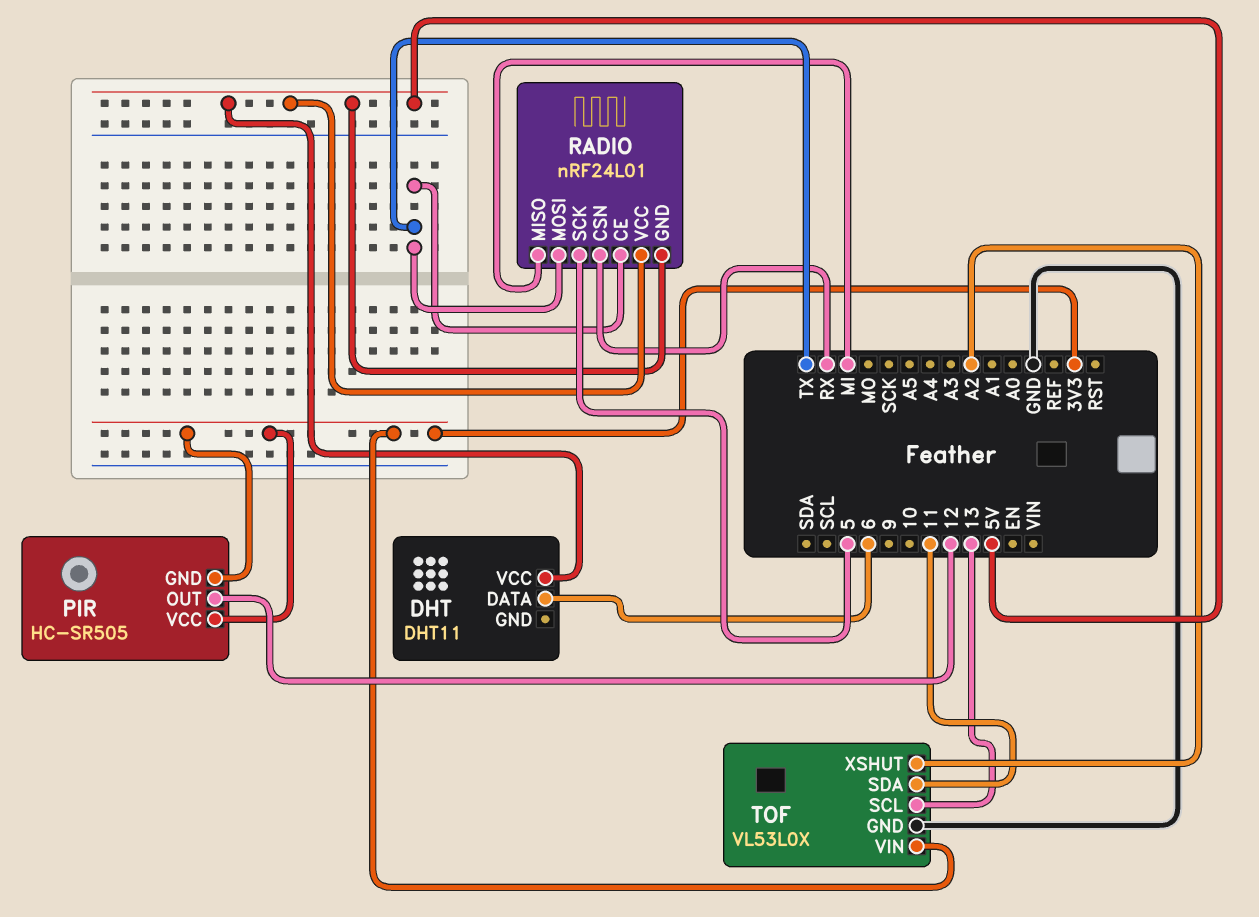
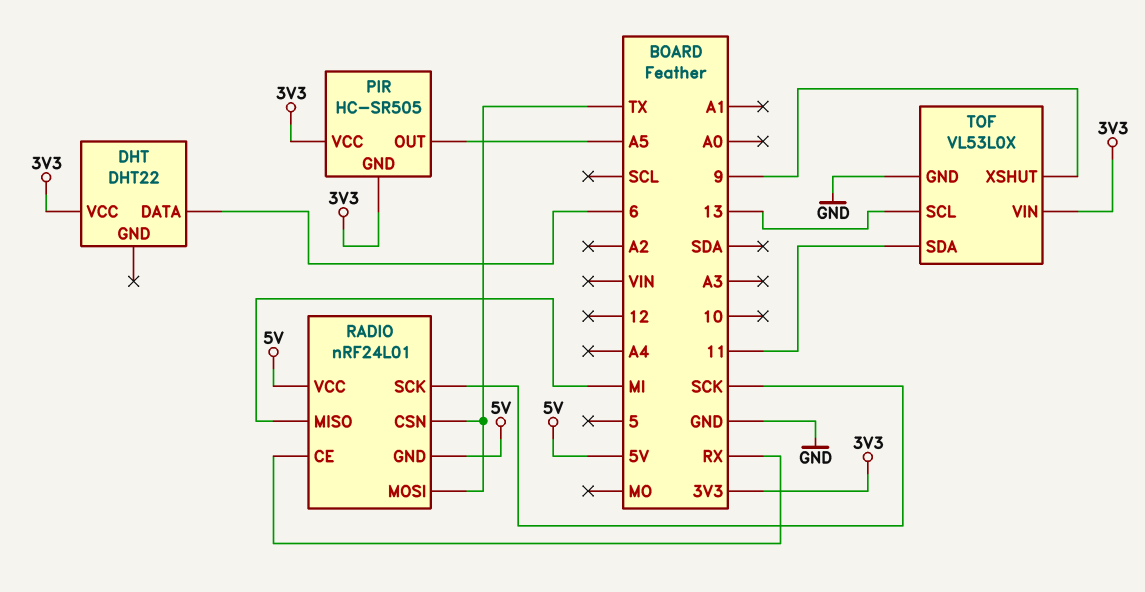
DHT: DHT11 -> DHT22
DHT pin VCC: 5V -> 3V3
PIR pin OUT: 12 -> A5
RADIO pin CE: TX -> RX
RADIO pin CSN: RX -> TX
RADIO pin SCK: 5 -> SCK
TOF pin XSHUT: A2 -> 9

